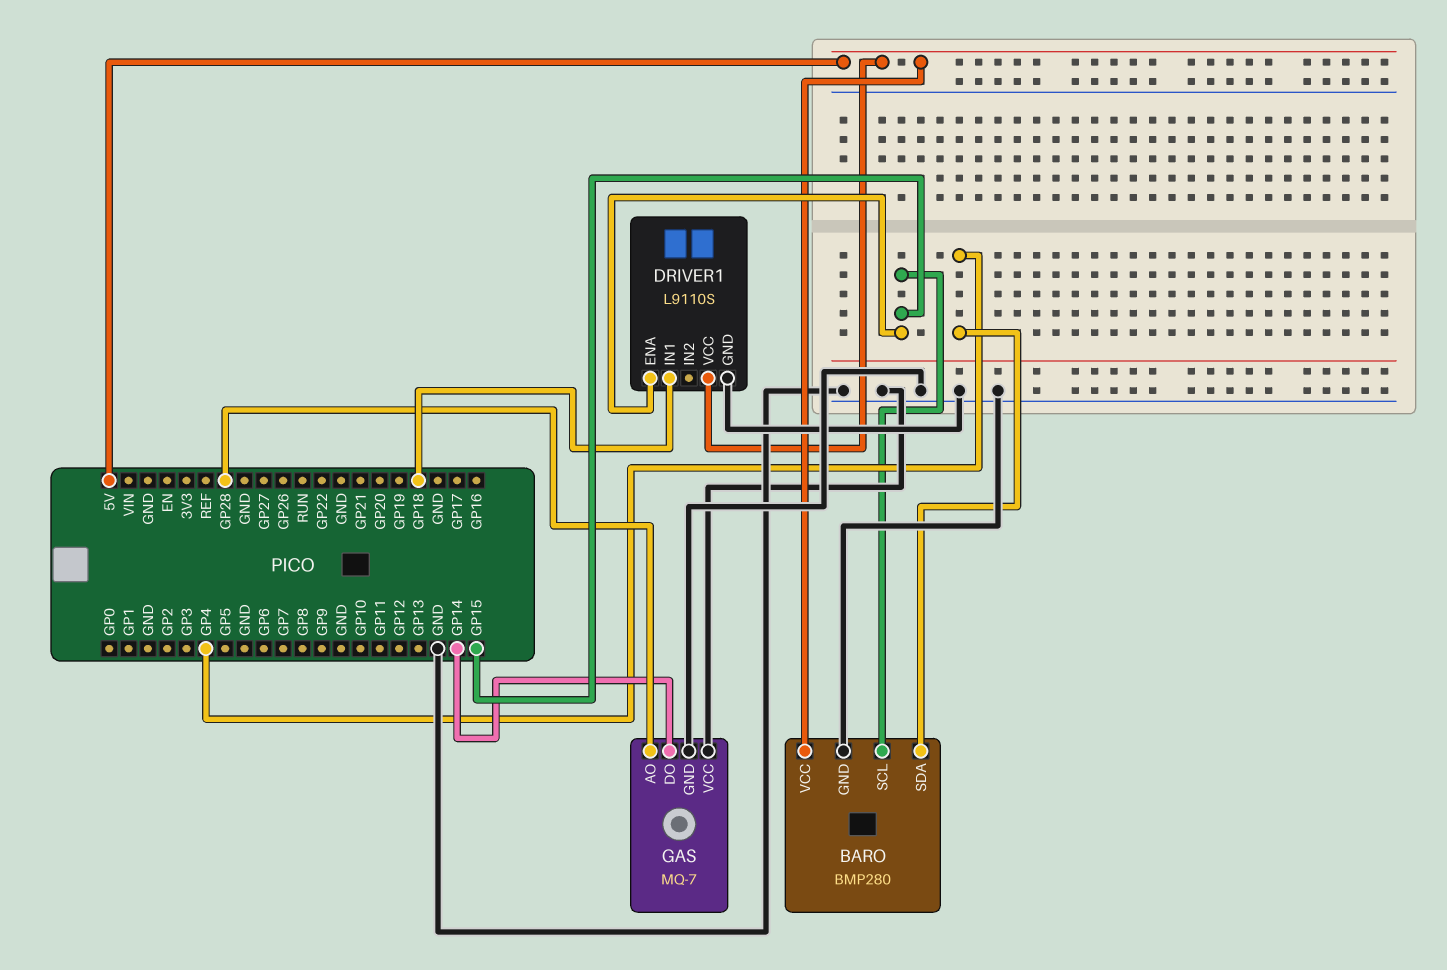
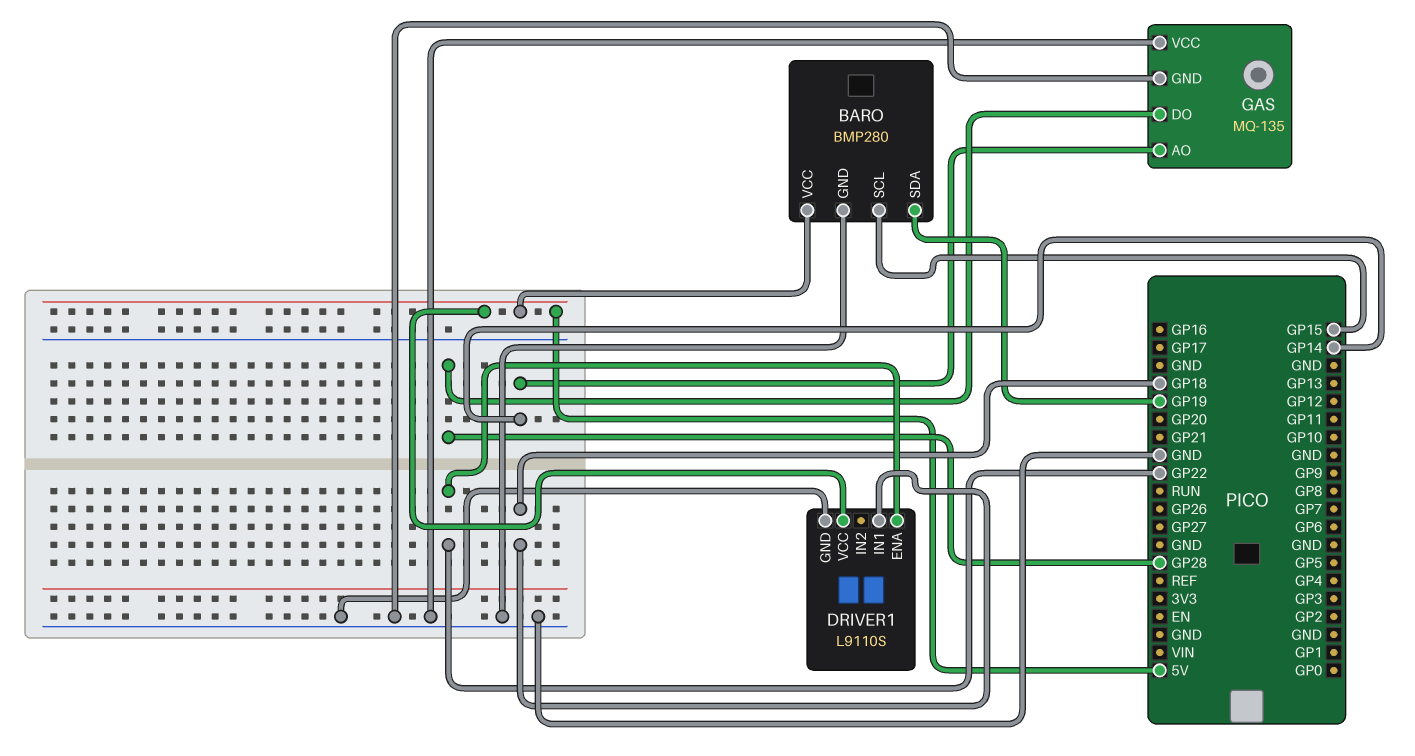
BARO pin SDA: GP4 -> GP19
DRIVER1 pin ENA: GP15 -> GP22
GAS: MQ-7 -> MQ-135
GAS pin AO: GP28 -> GP14
GAS pin DO: GP14 -> GP28

